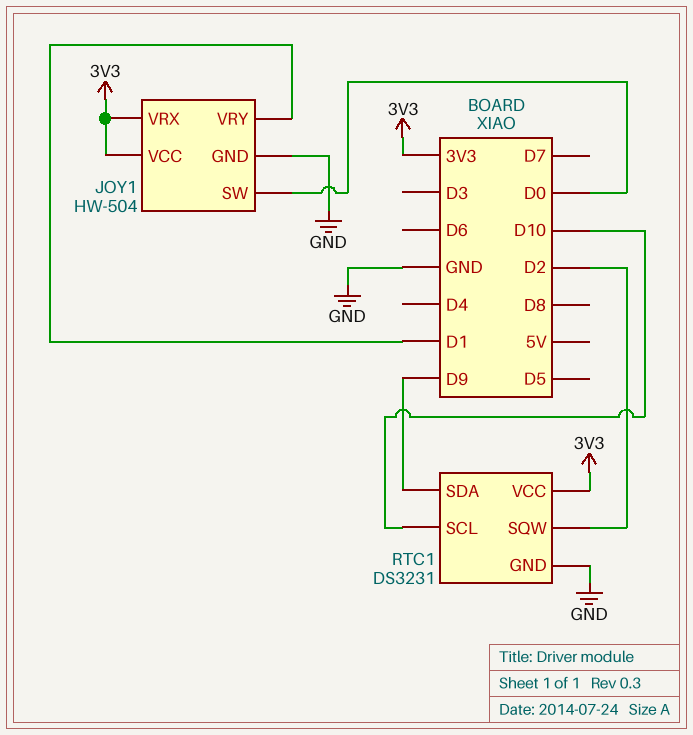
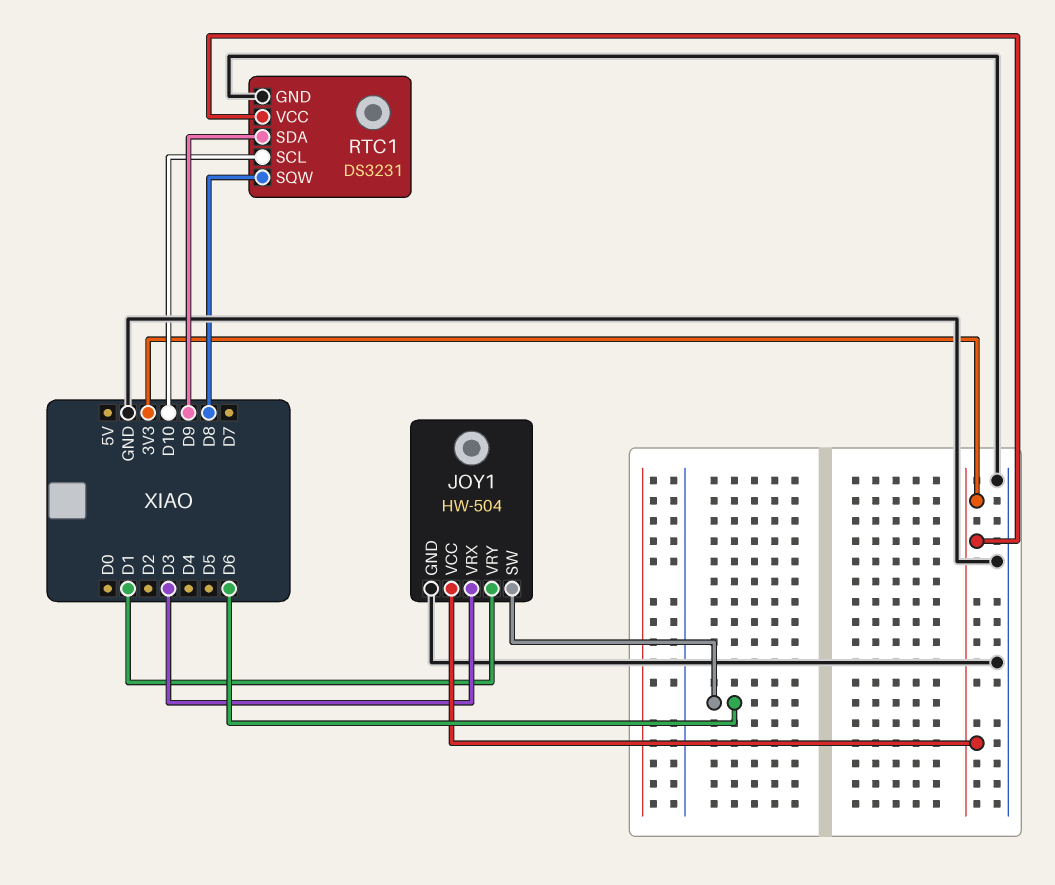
JOY1 pin SW: D0 -> D6
JOY1 pin VRX: 3V3 -> D3
RTC1 pin SQW: D2 -> D8

